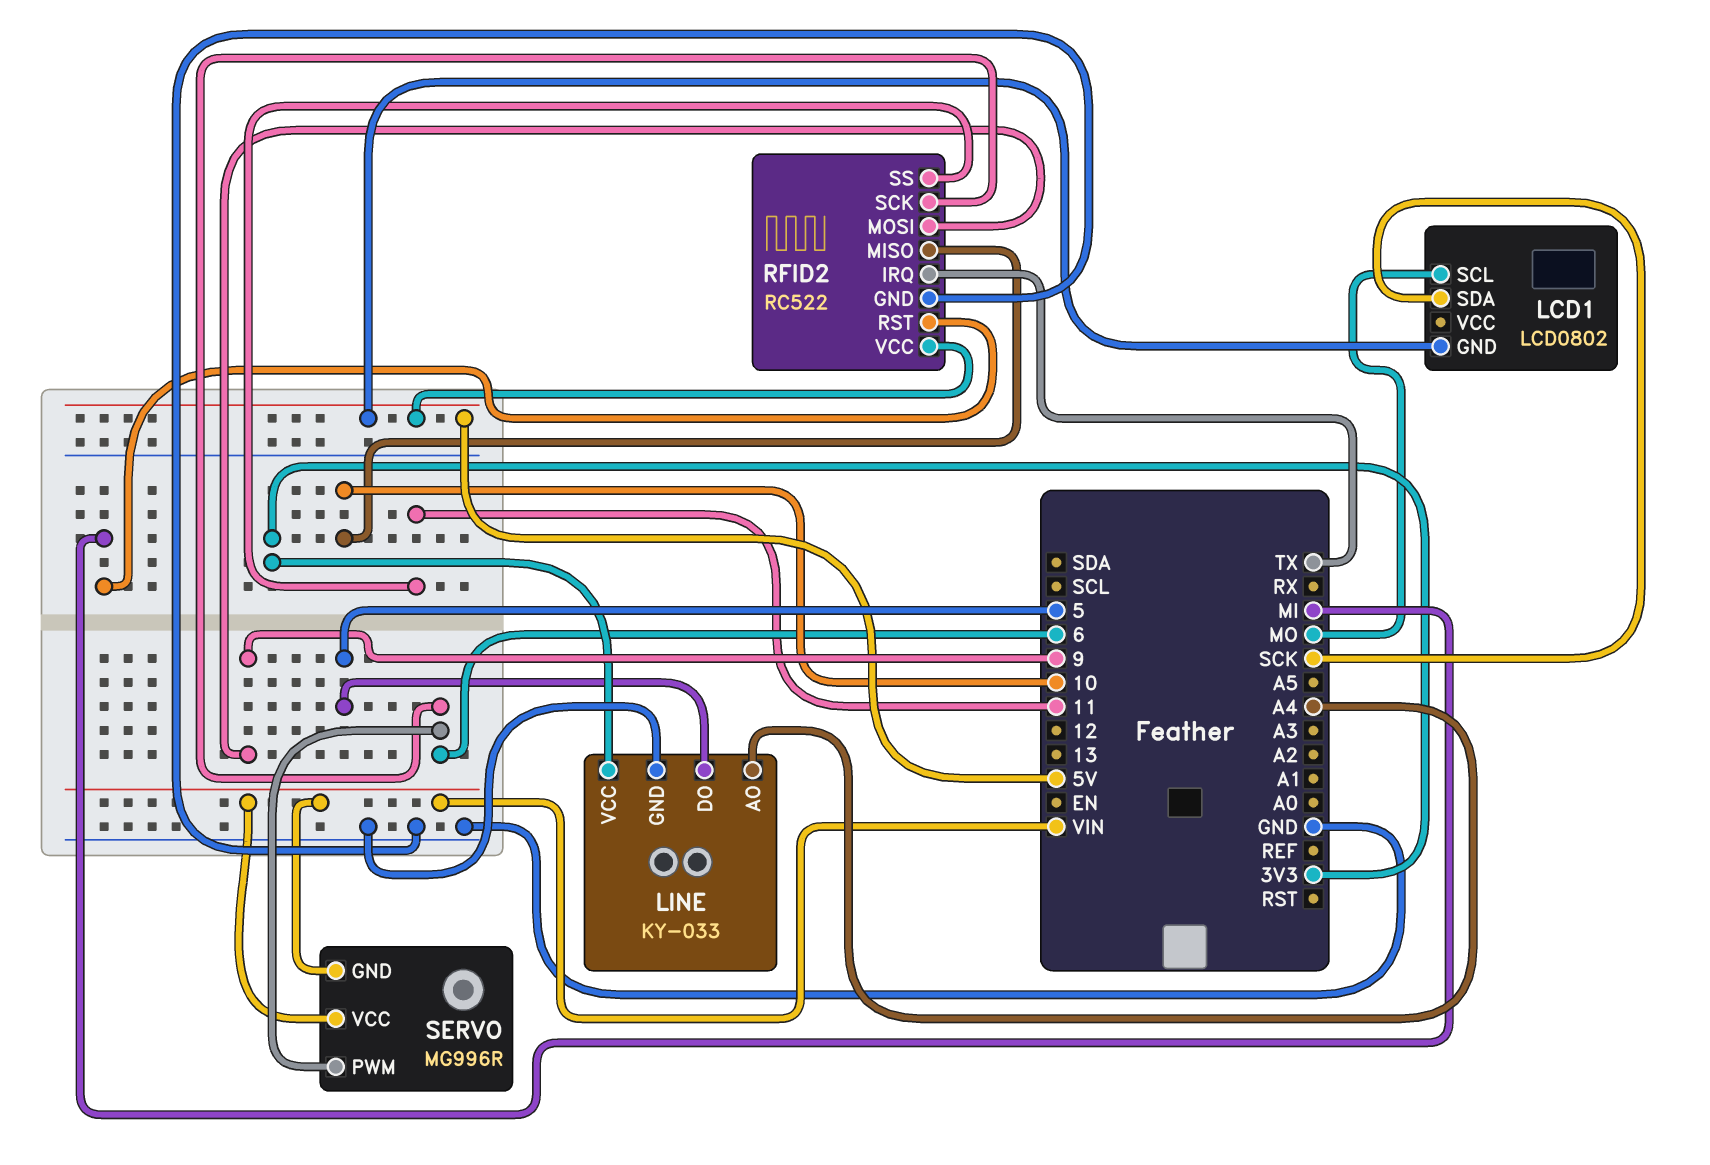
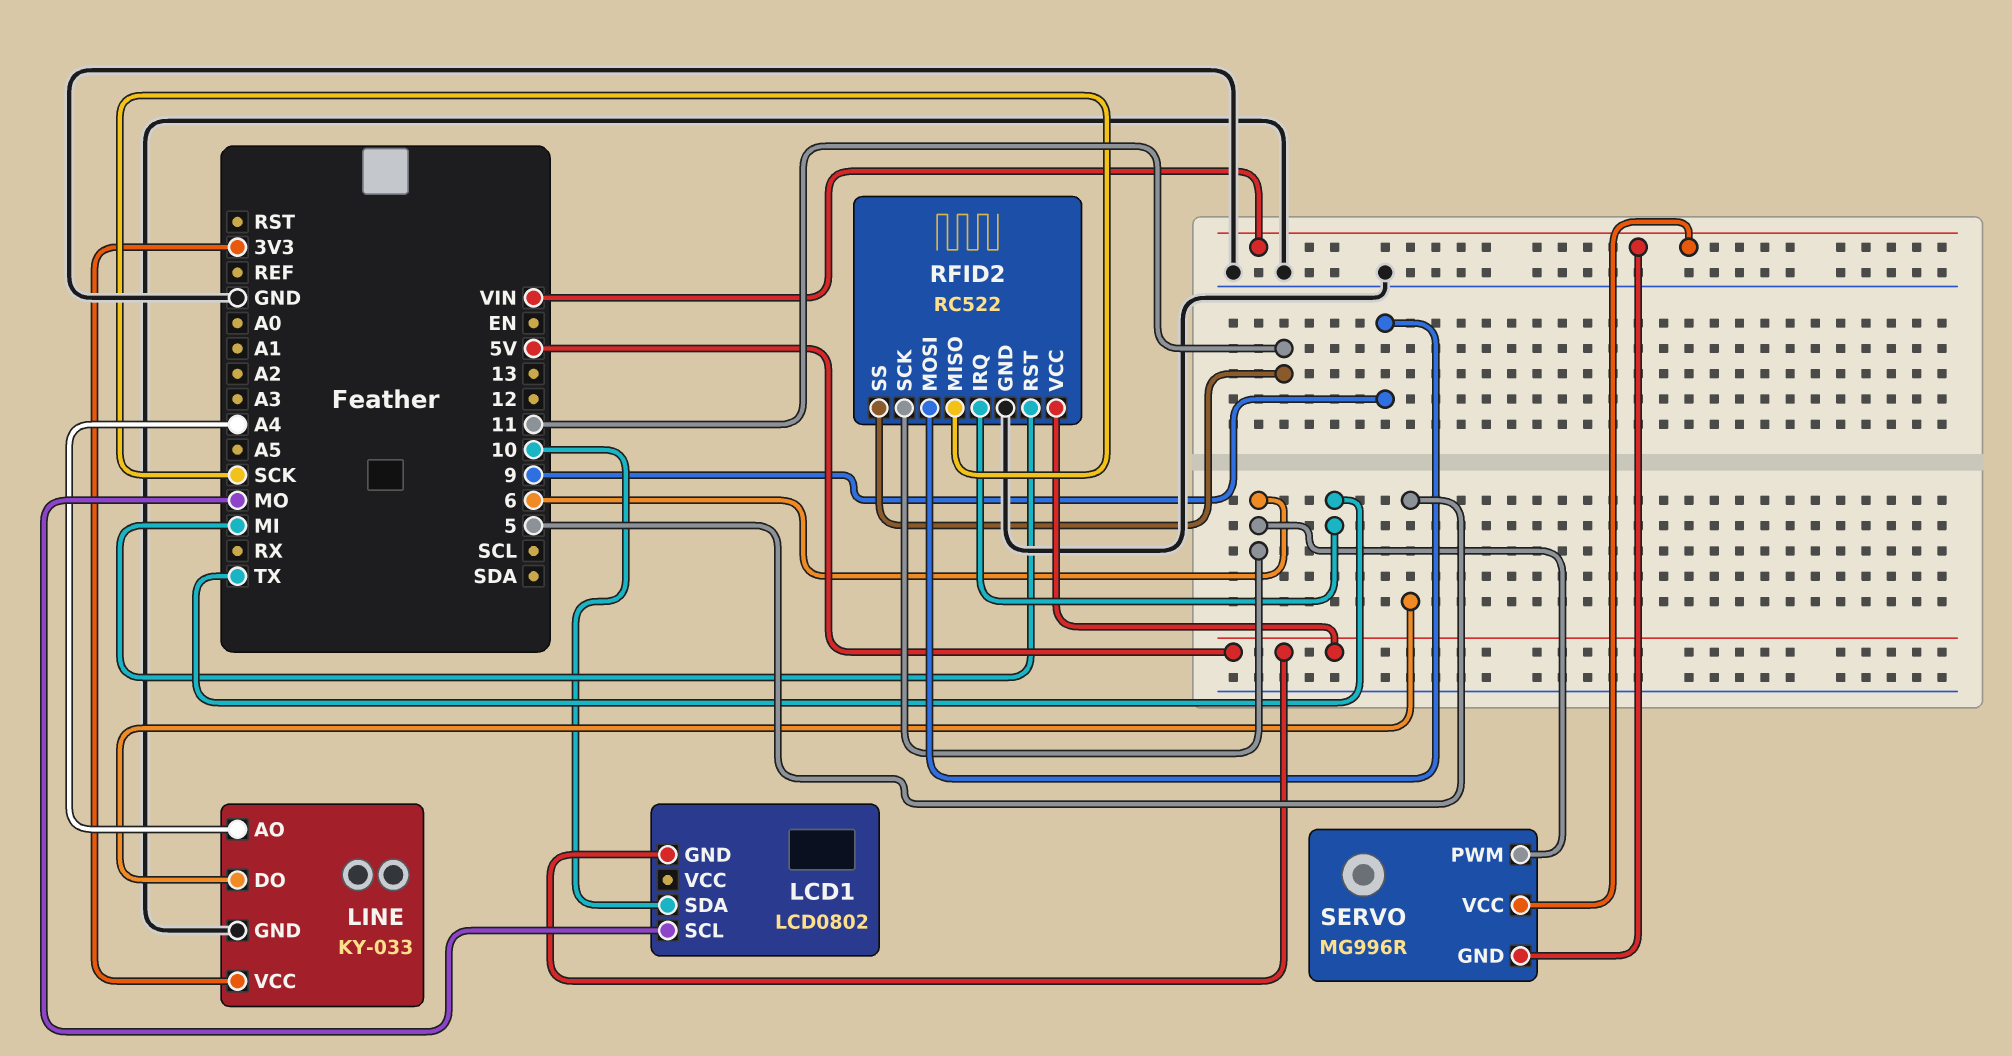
LCD1 pin SDA: SCK -> 10
RFID2 pin MISO: 10 -> SCK

